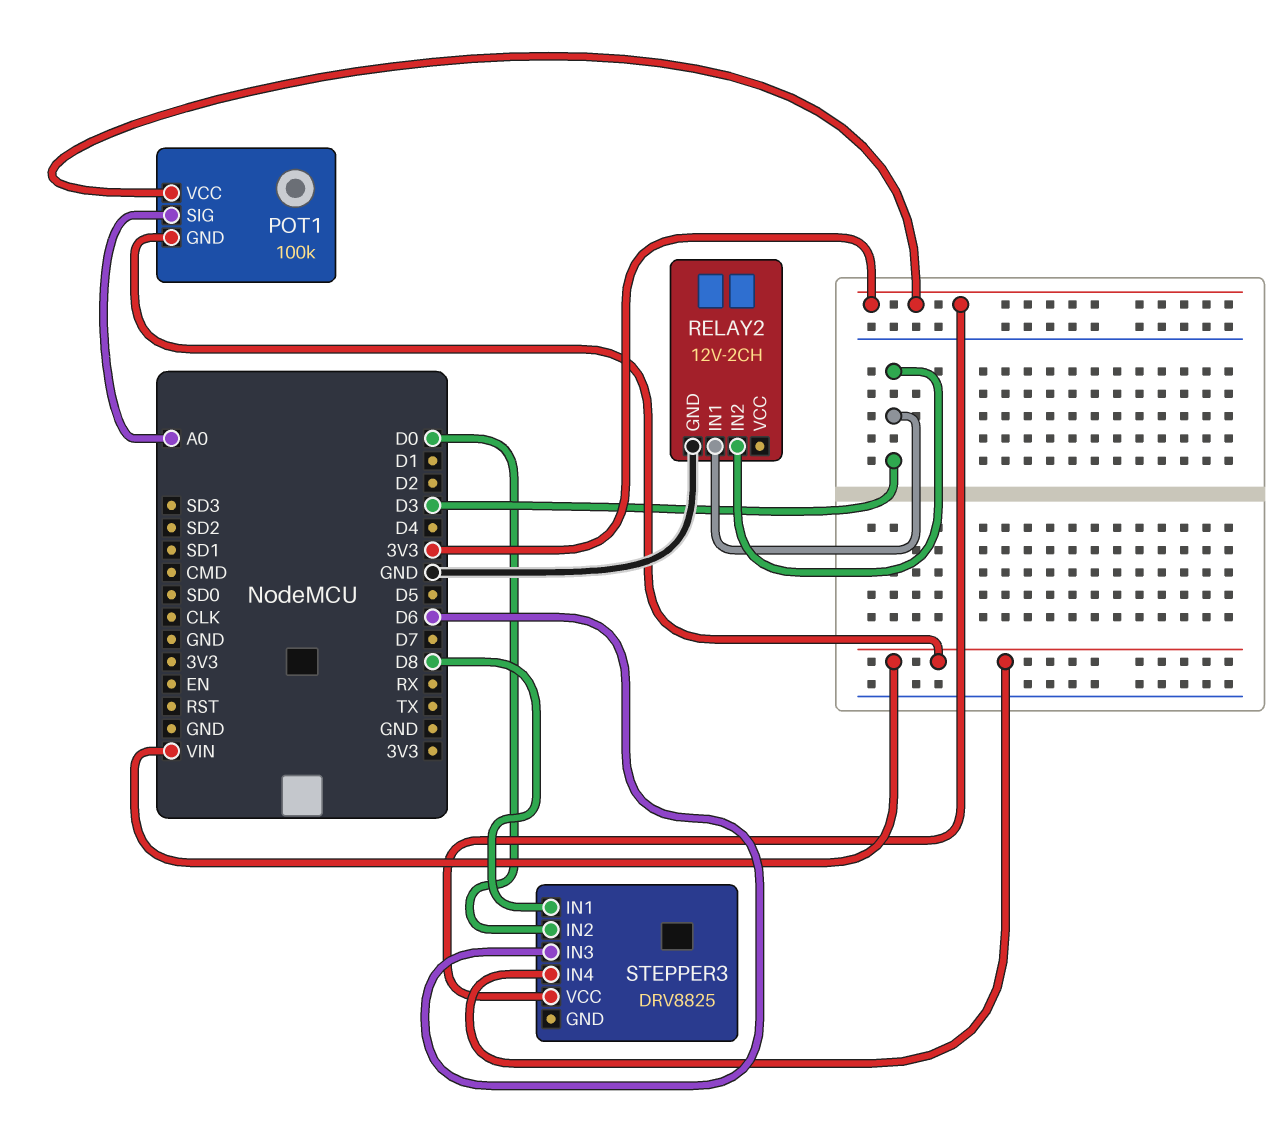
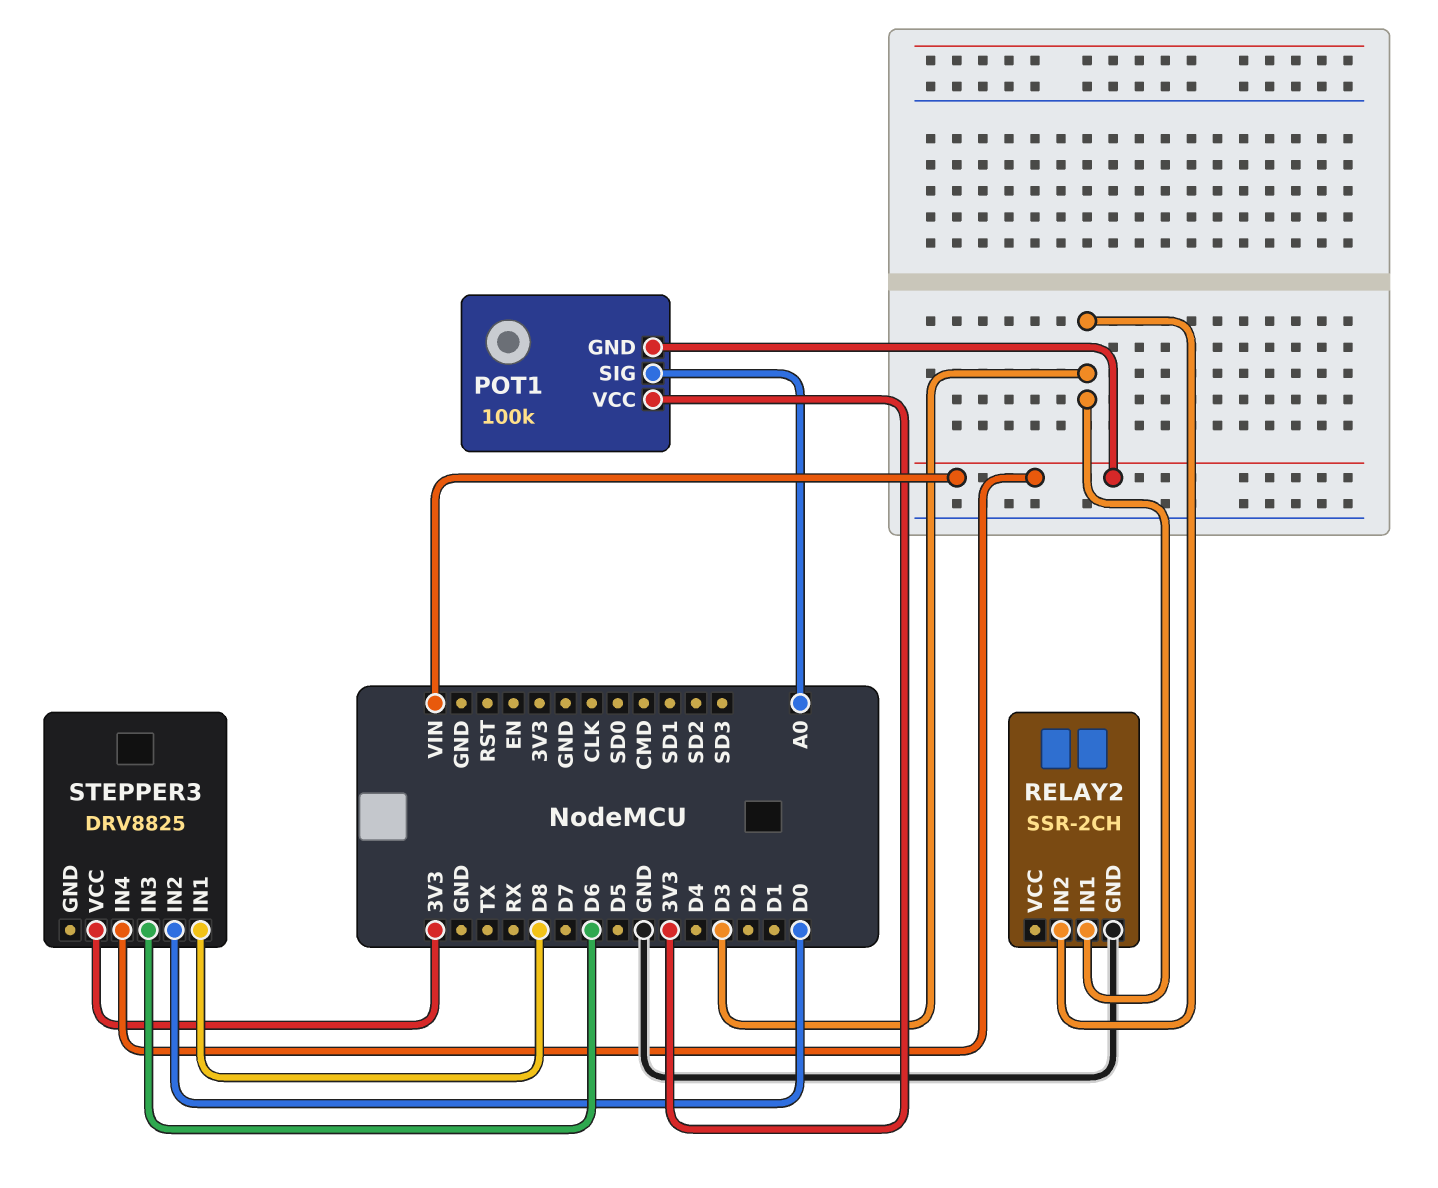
RELAY2: 12V-2CH -> SSR-2CH

